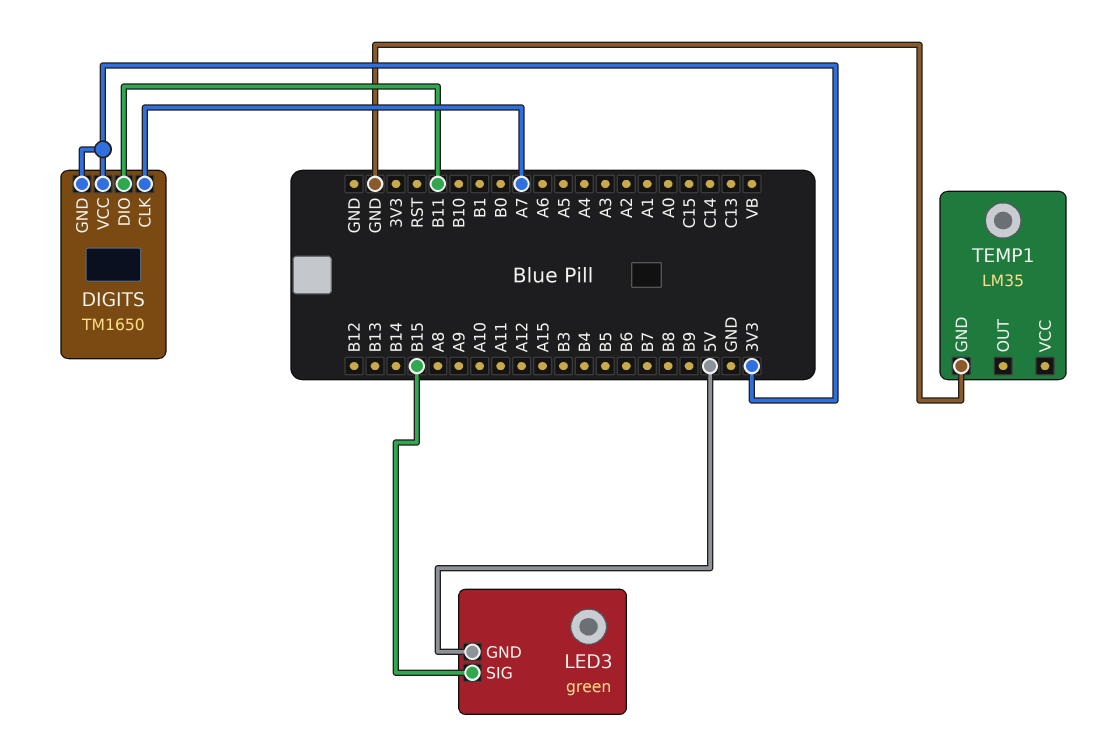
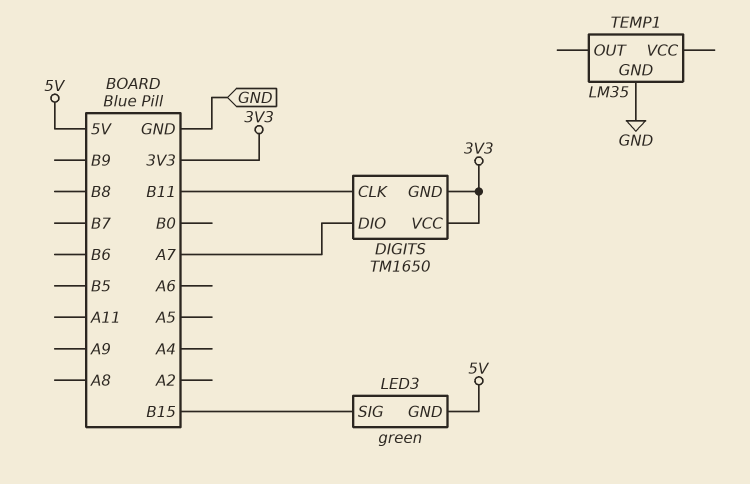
DIGITS pin CLK: A7 -> B11
DIGITS pin DIO: B11 -> A7

